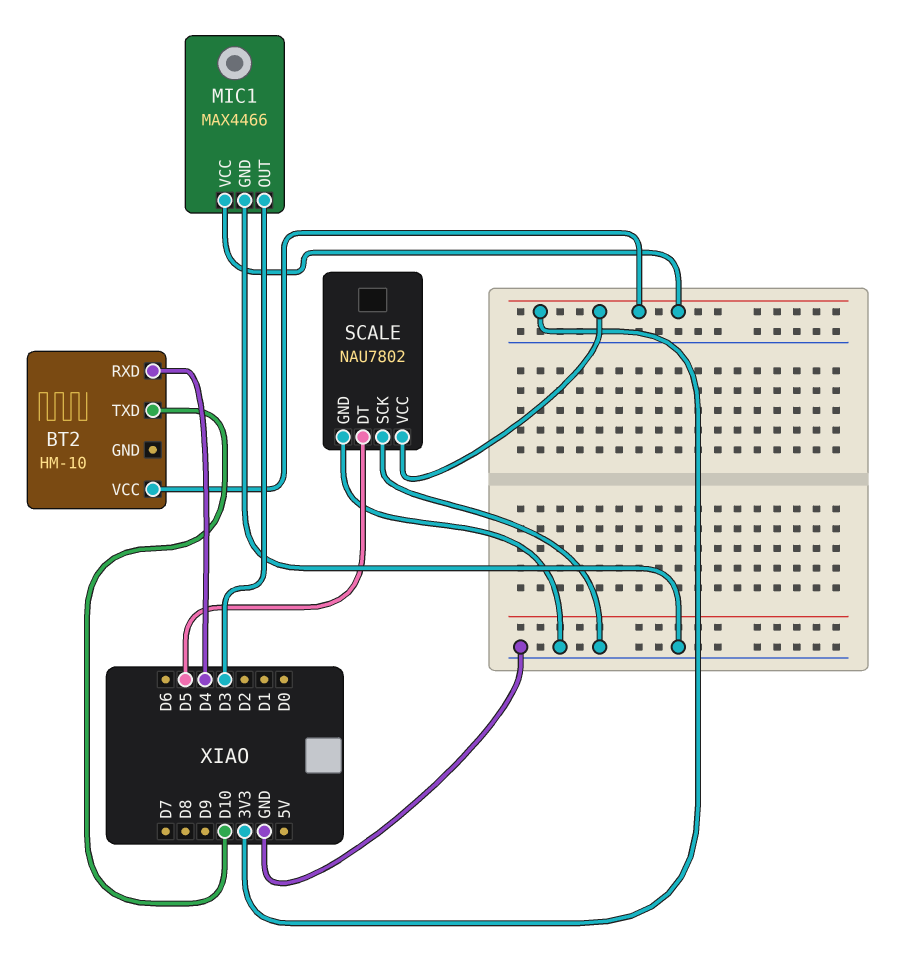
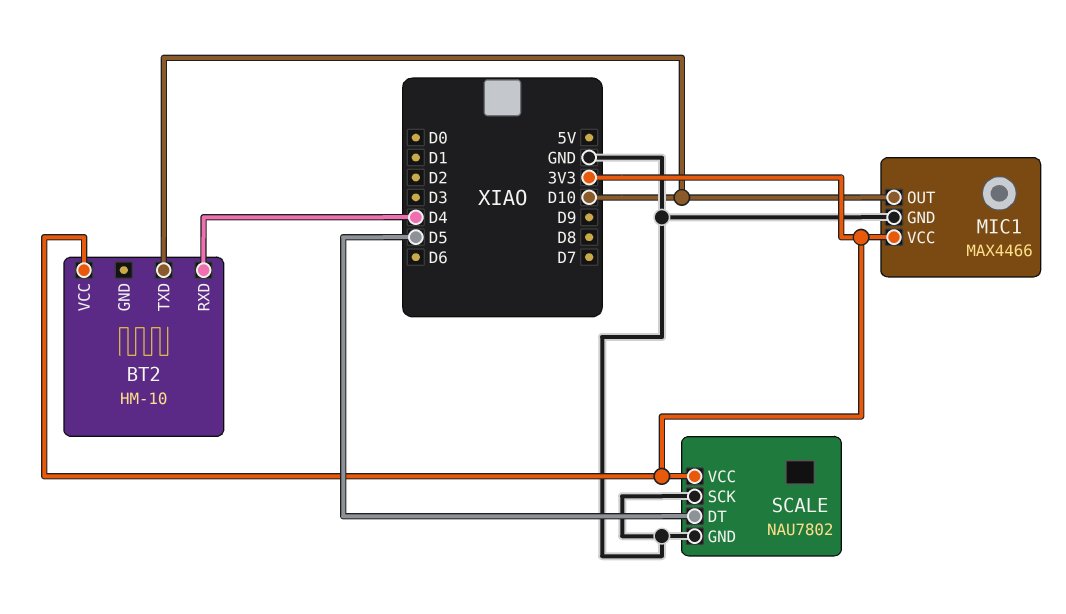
MIC1 pin OUT: D3 -> D10

